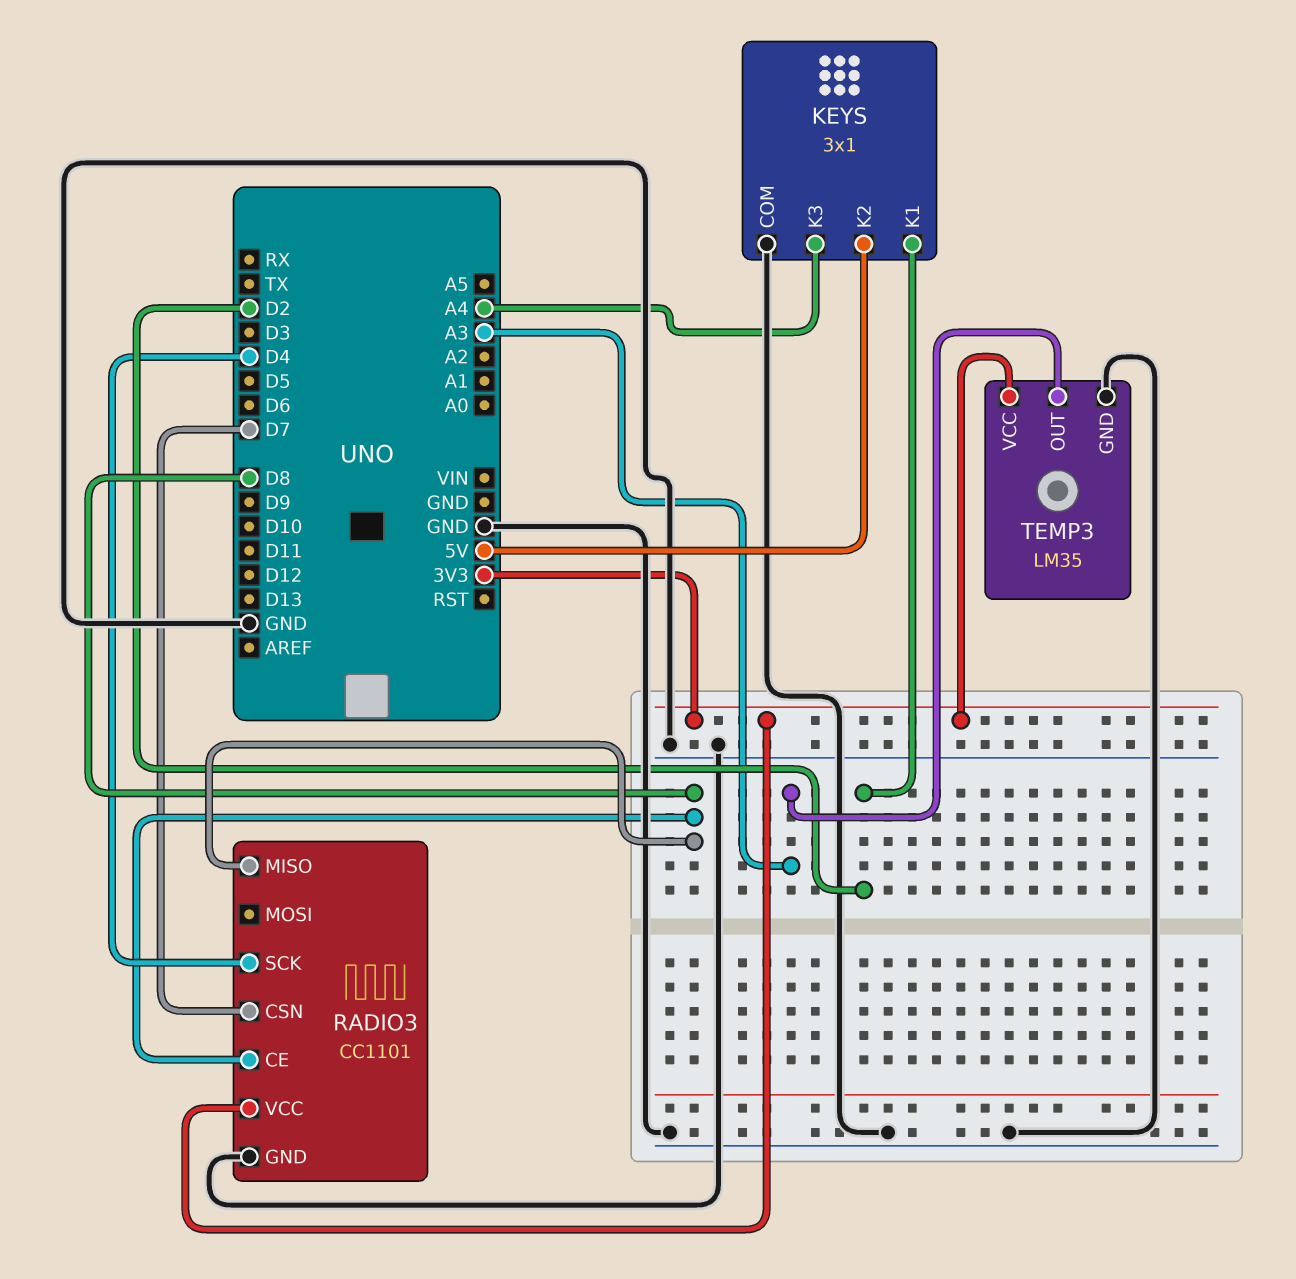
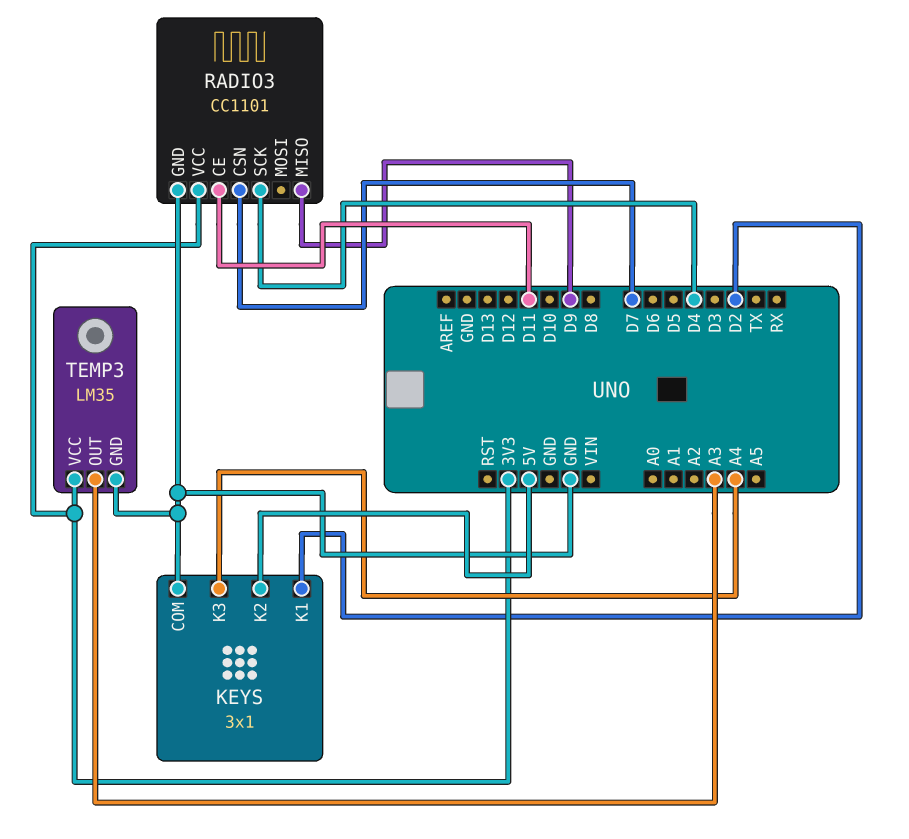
RADIO3 pin CE: D8 -> D11
RADIO3 pin MISO: D8 -> D9

